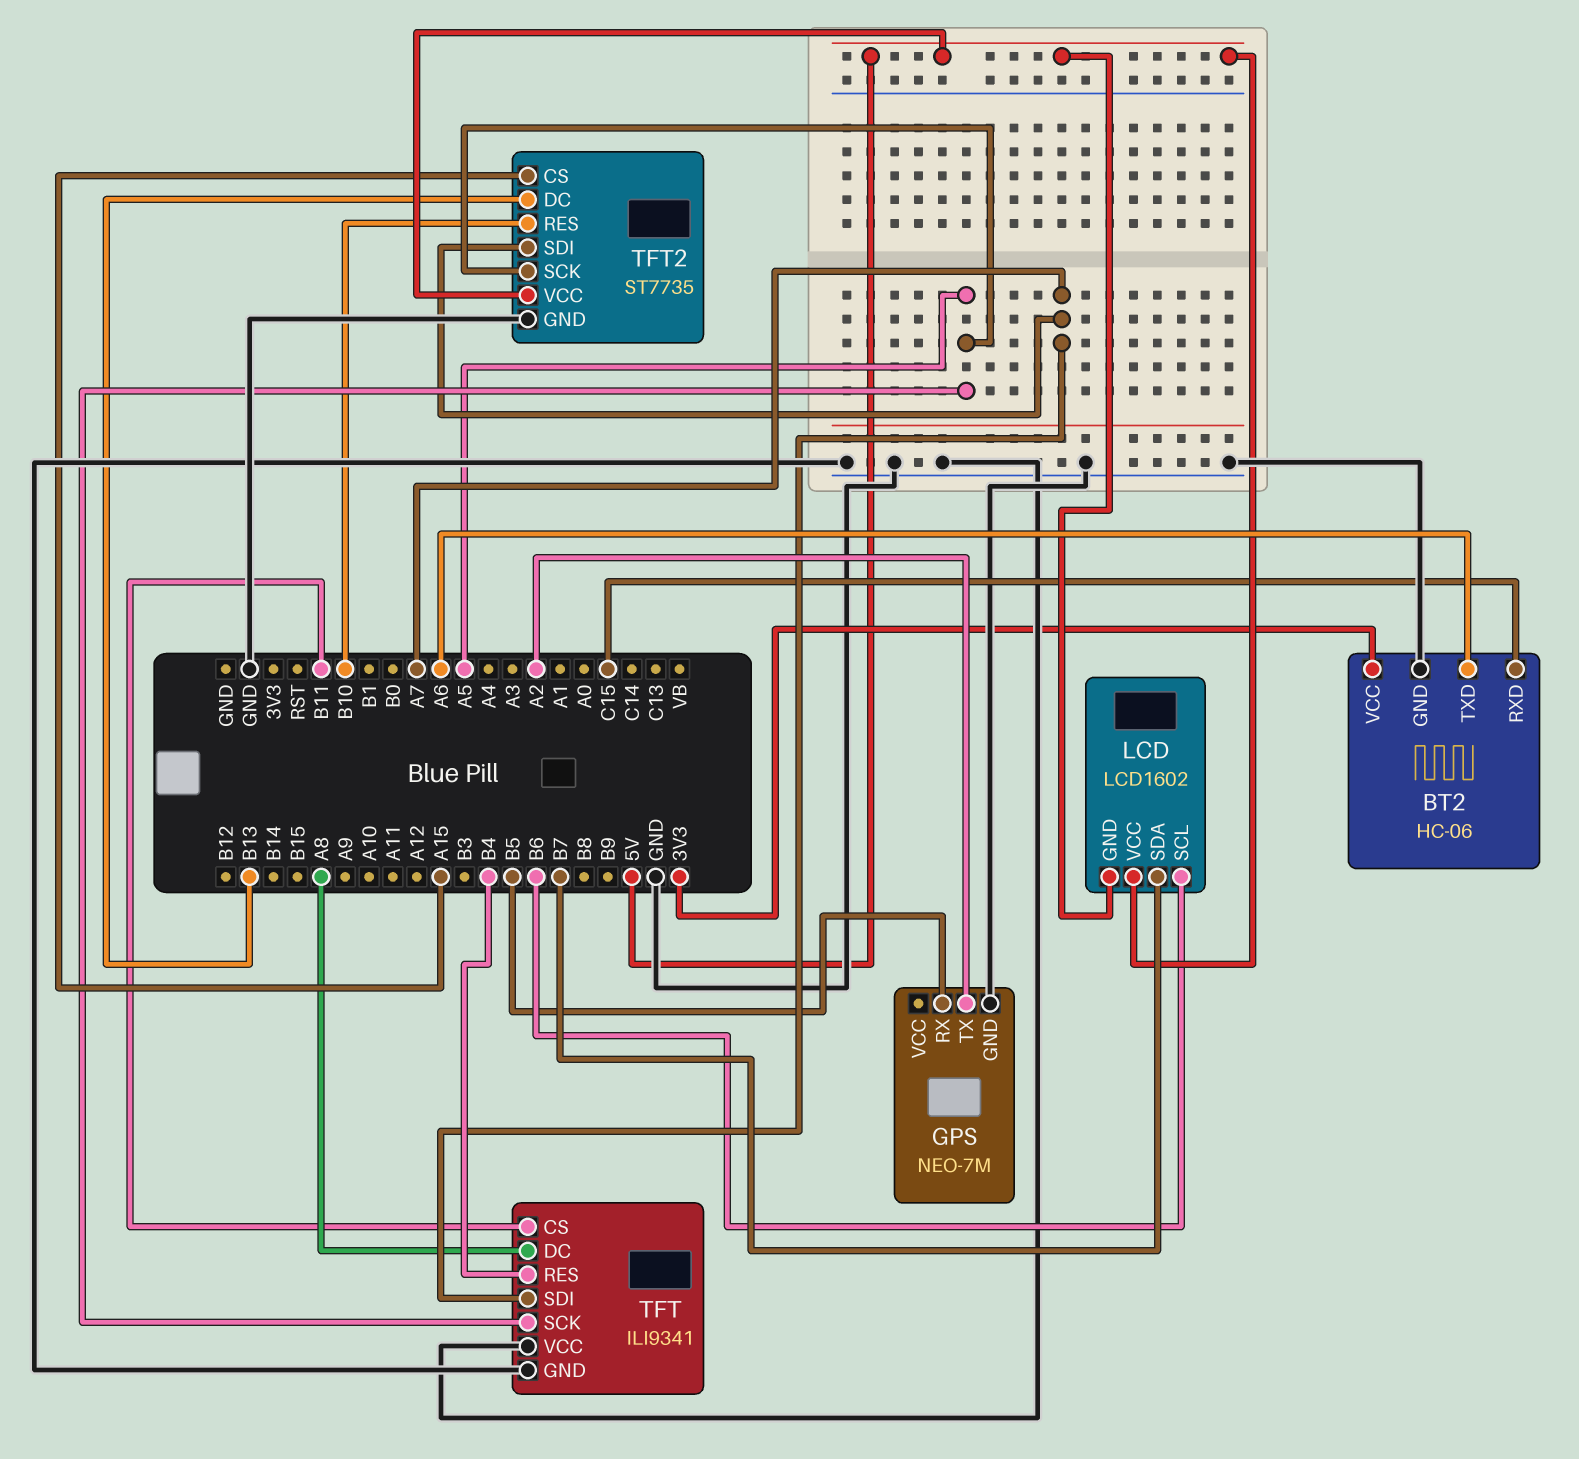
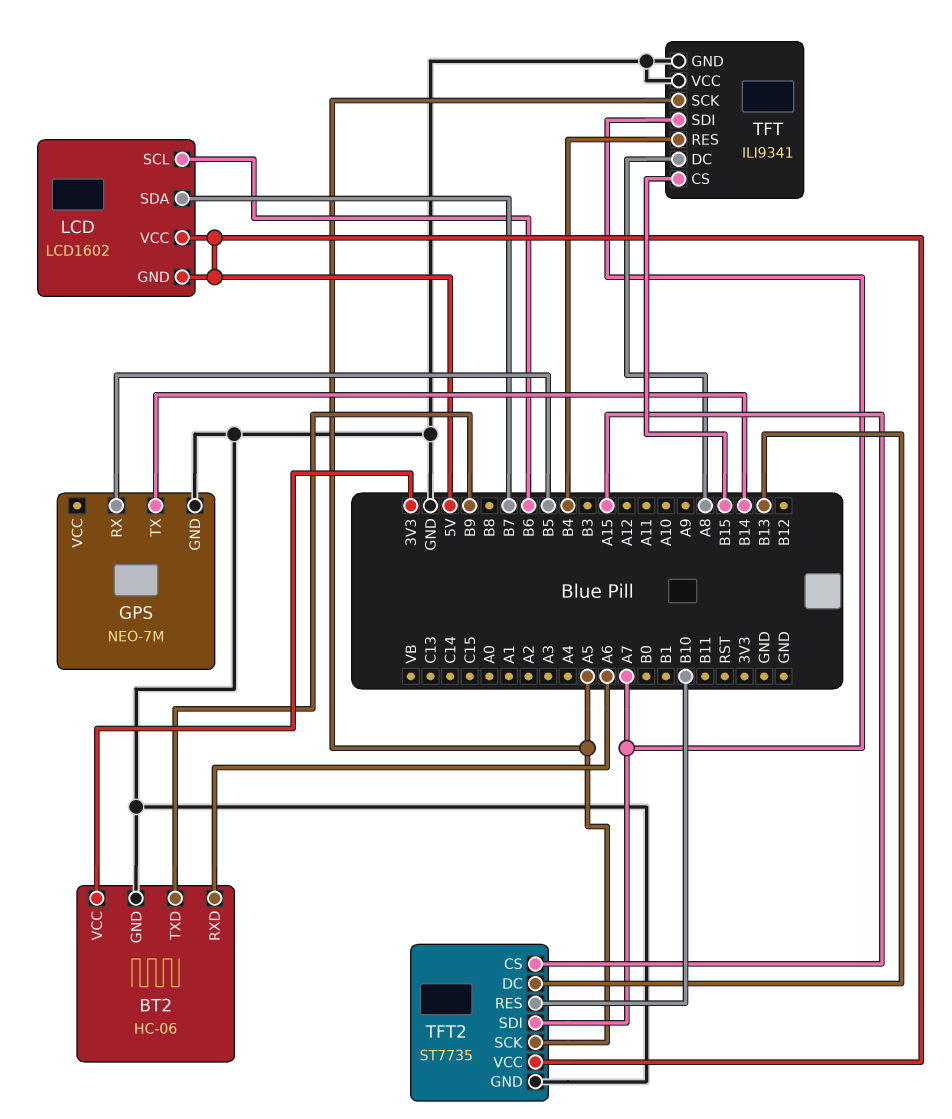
BT2 pin RXD: C15 -> A6
BT2 pin TXD: A6 -> B9
GPS pin TX: A2 -> B14
TFT pin CS: B11 -> B15

